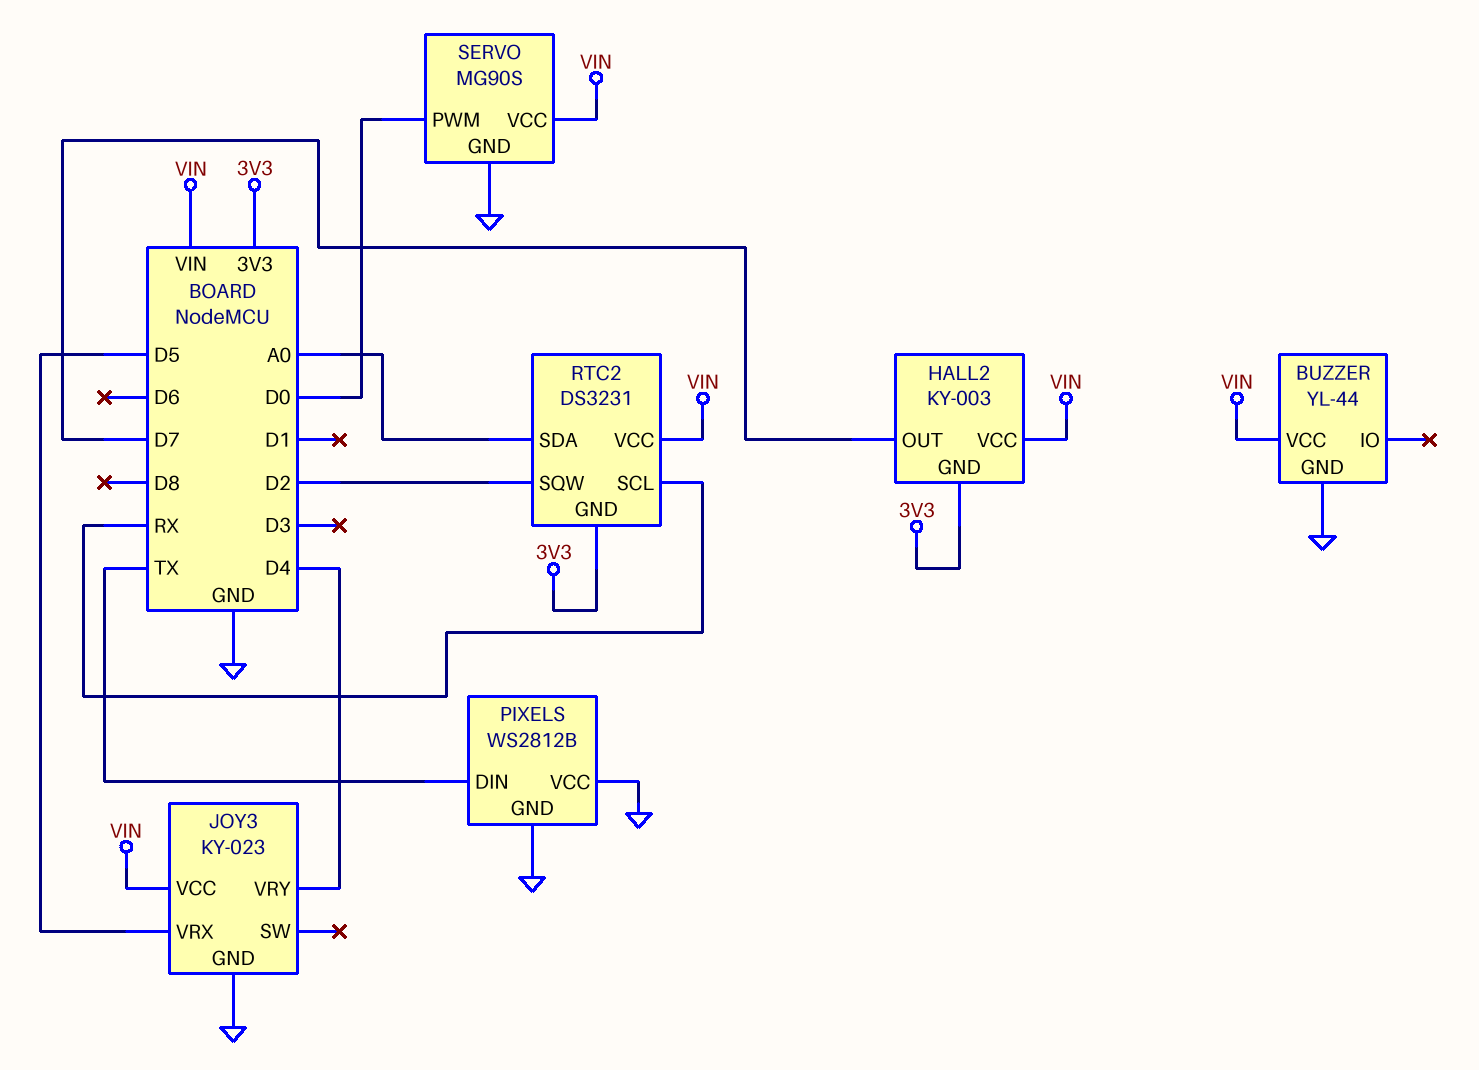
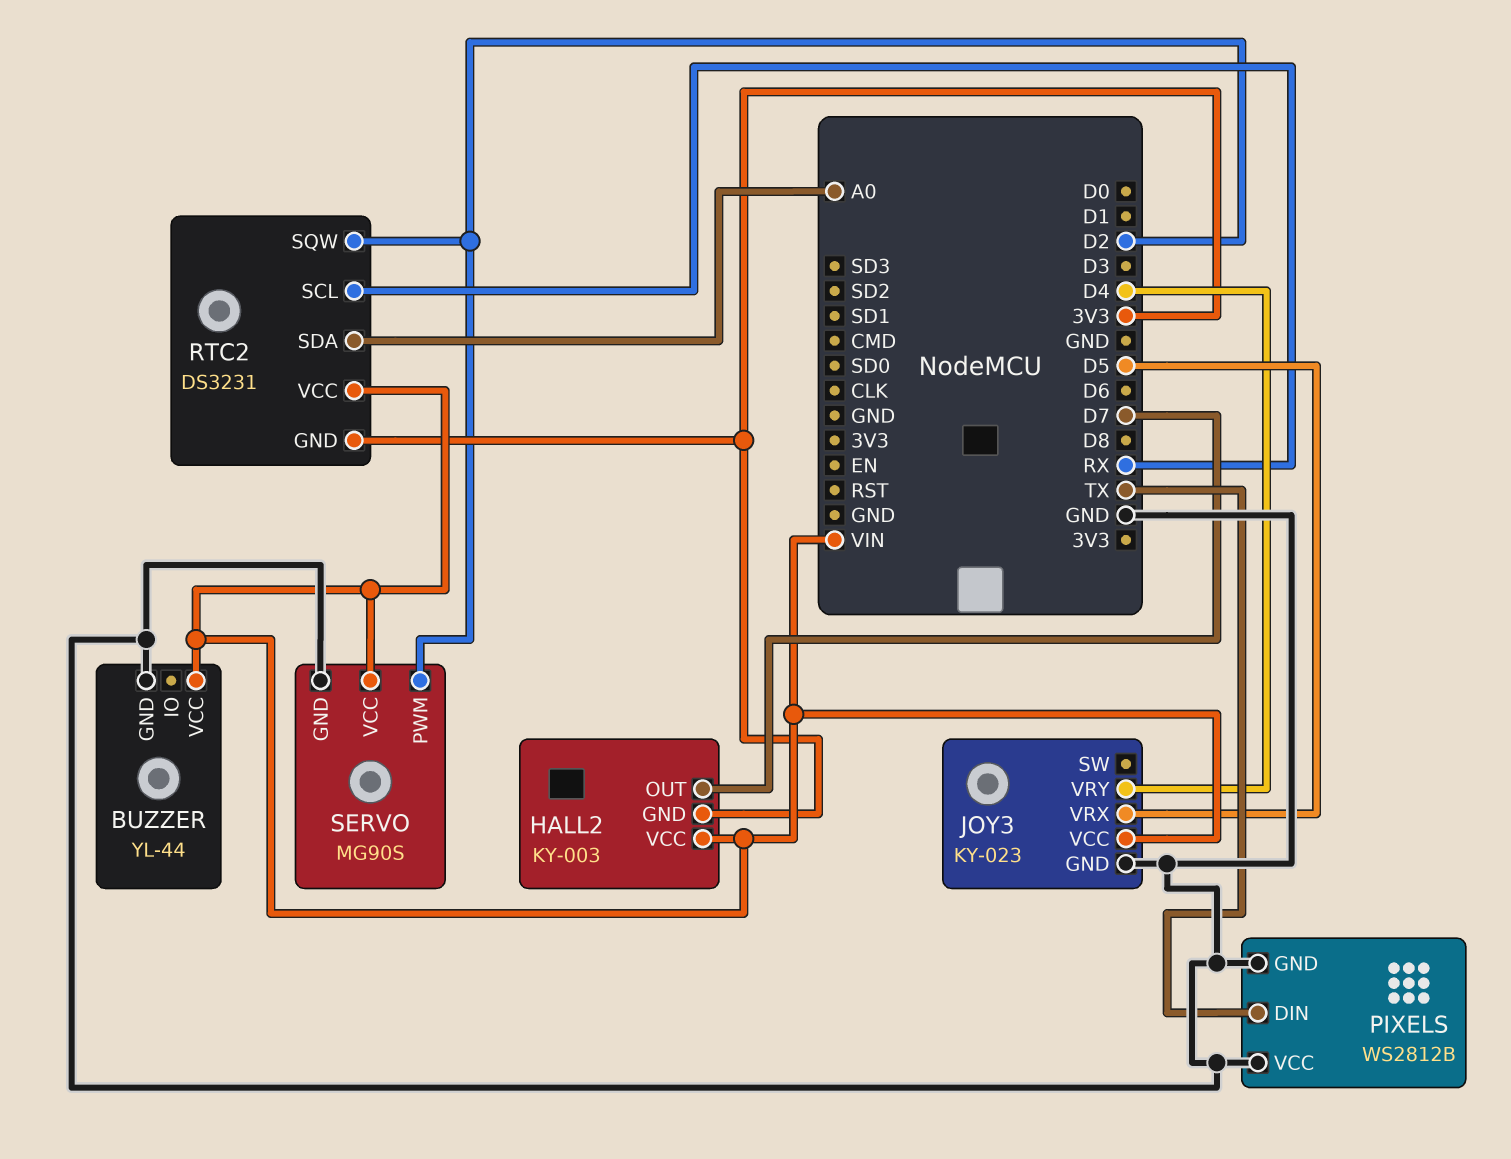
SERVO pin PWM: D0 -> D2

